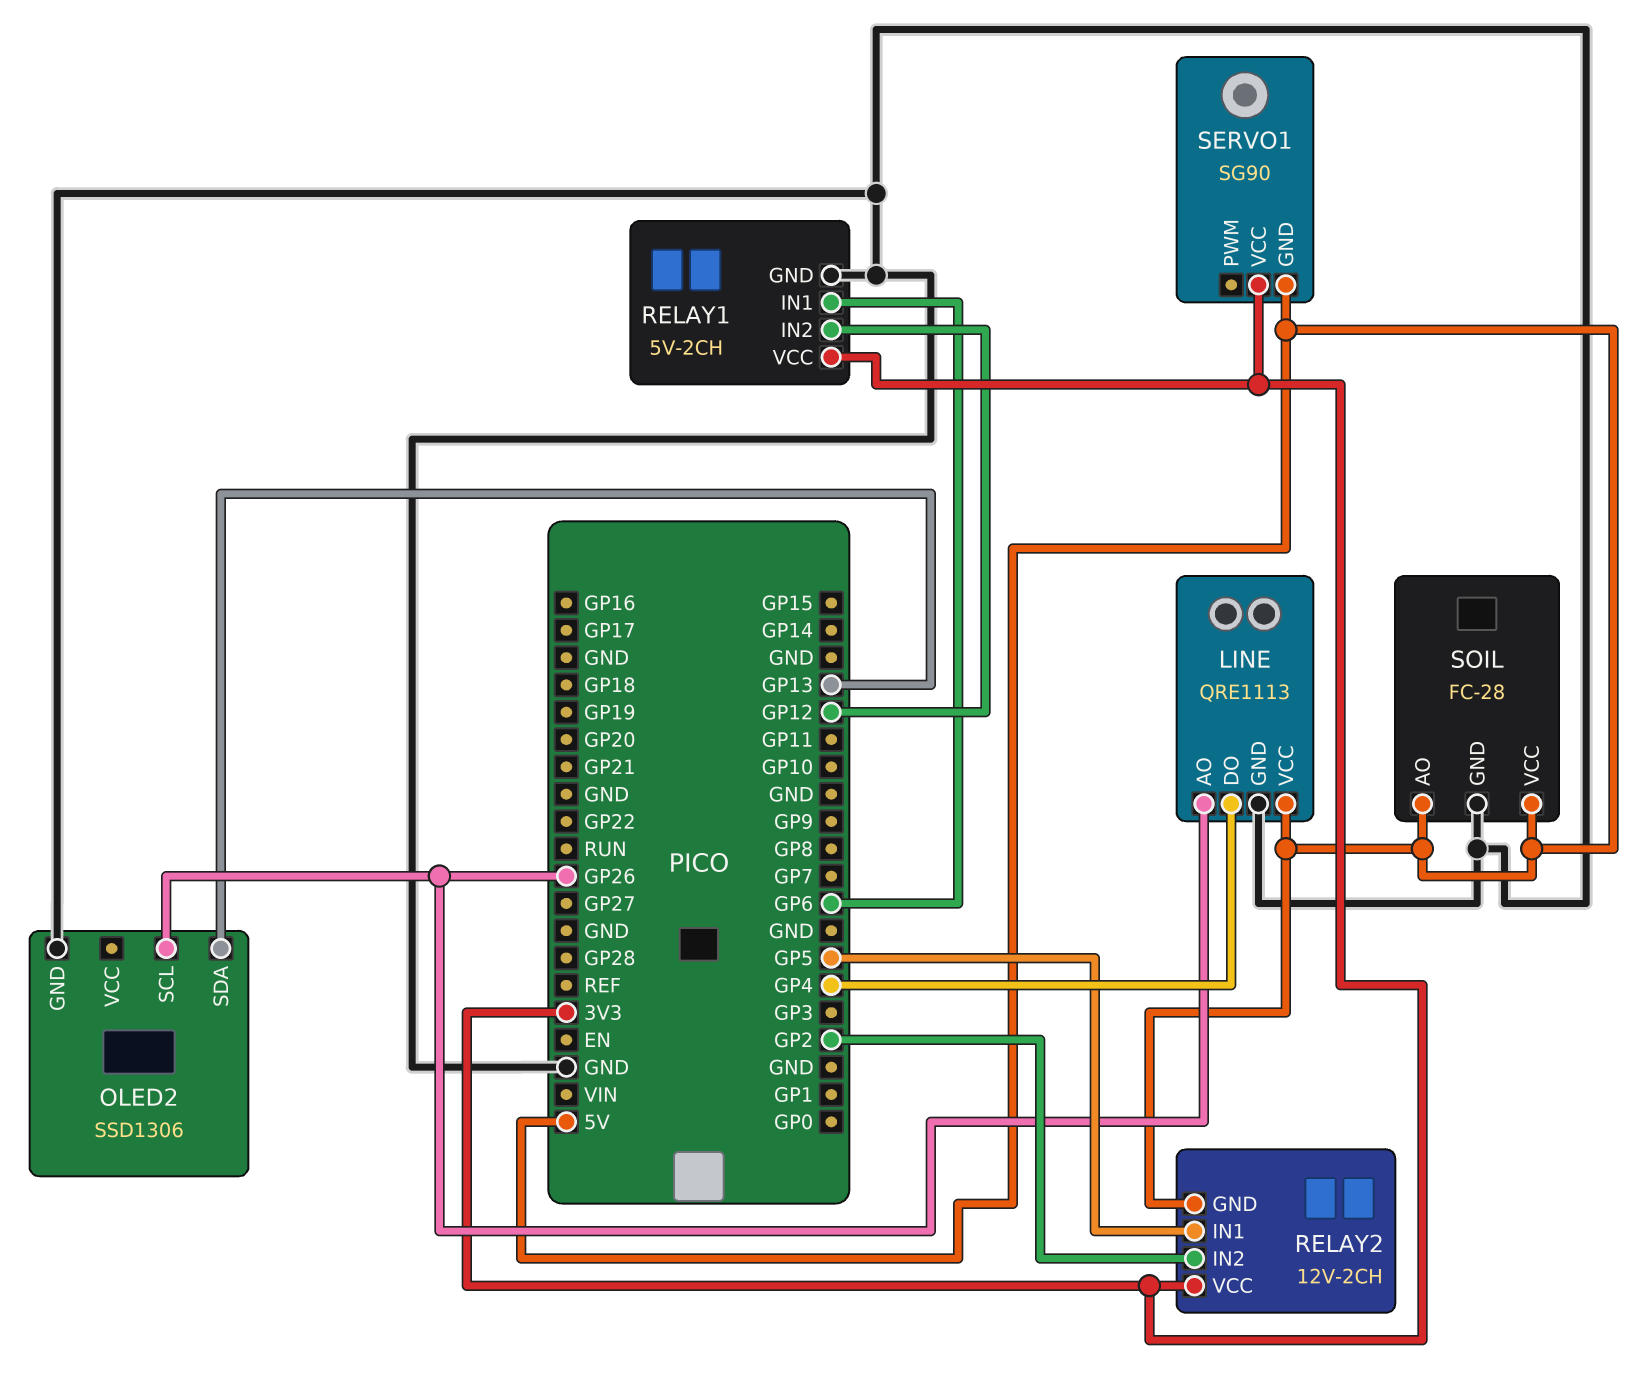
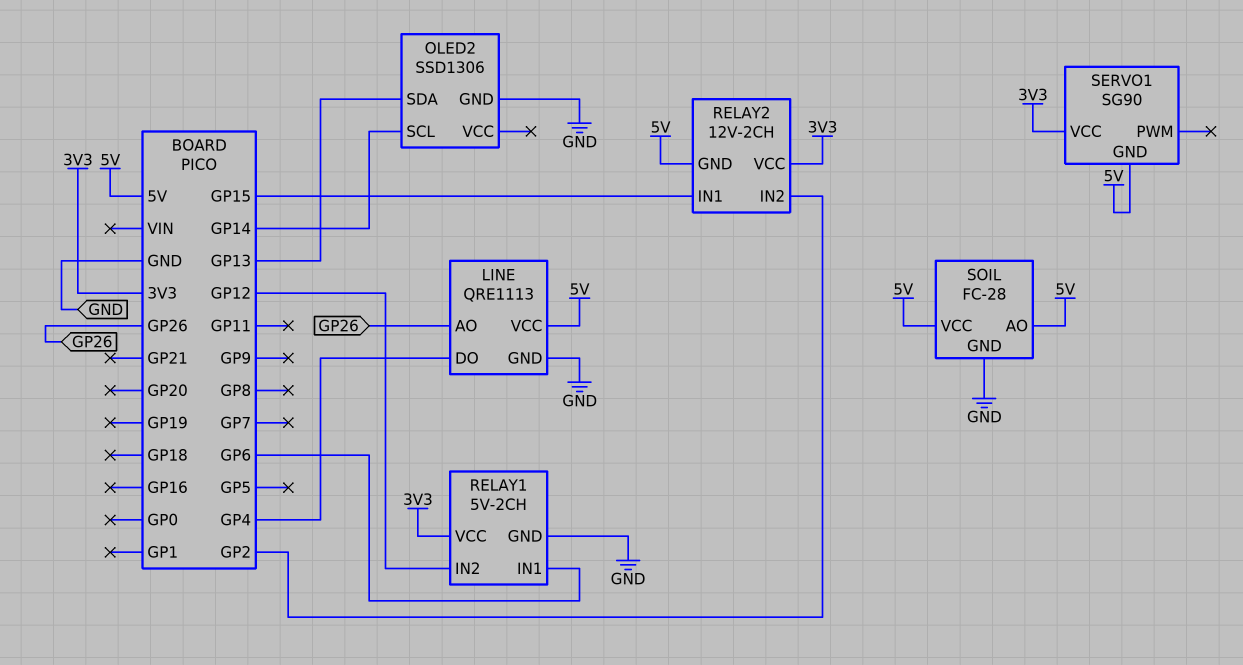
OLED2 pin SCL: GP26 -> GP14
RELAY2 pin IN1: GP5 -> GP15

